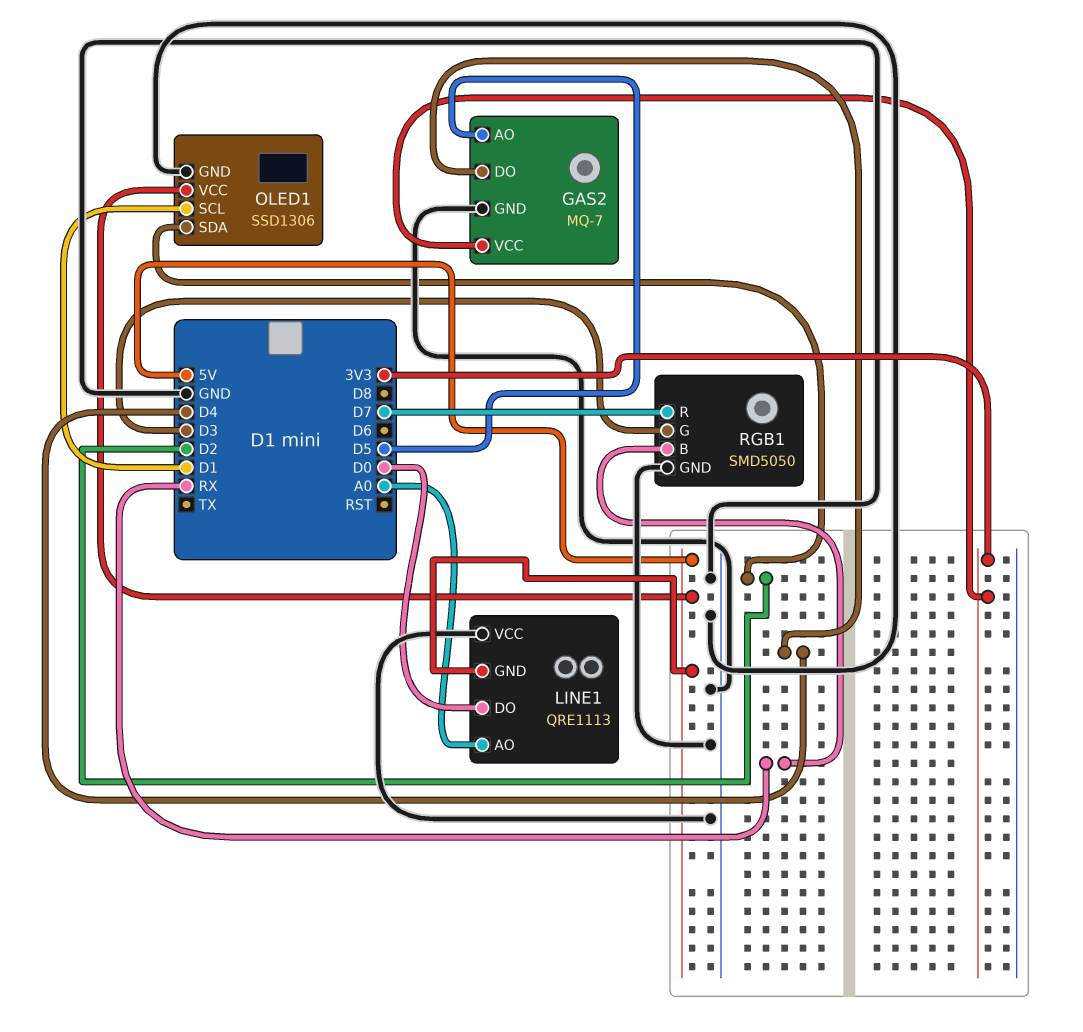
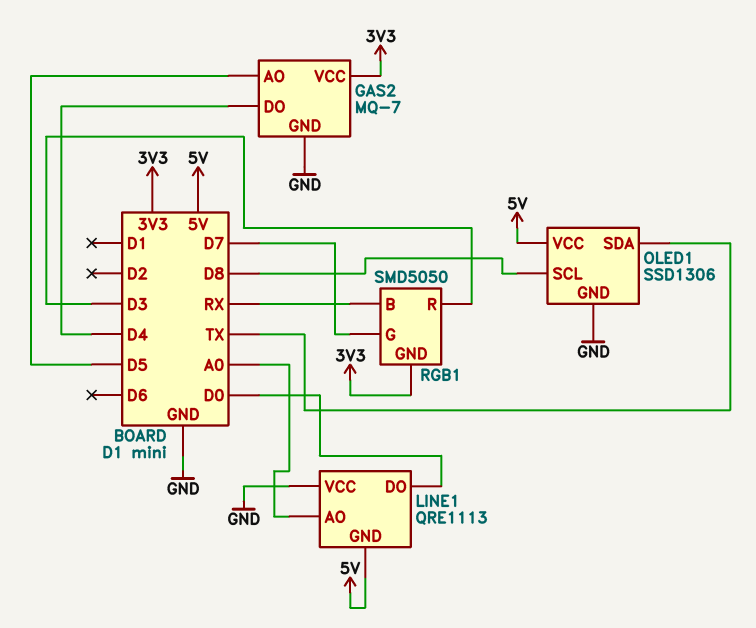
OLED1 pin SCL: D1 -> D8
OLED1 pin SDA: D2 -> TX
RGB1 pin G: D3 -> D7
RGB1 pin GND: GND -> 3V3
RGB1 pin R: D7 -> D3

